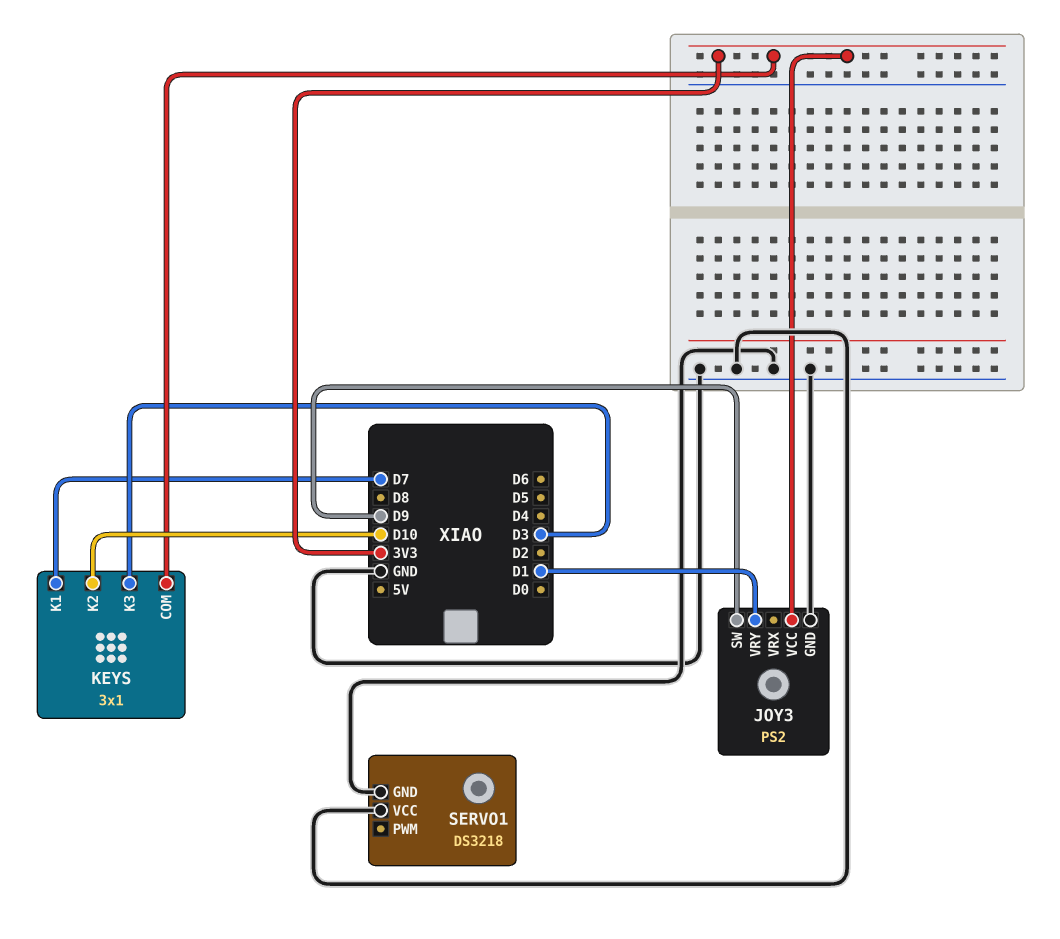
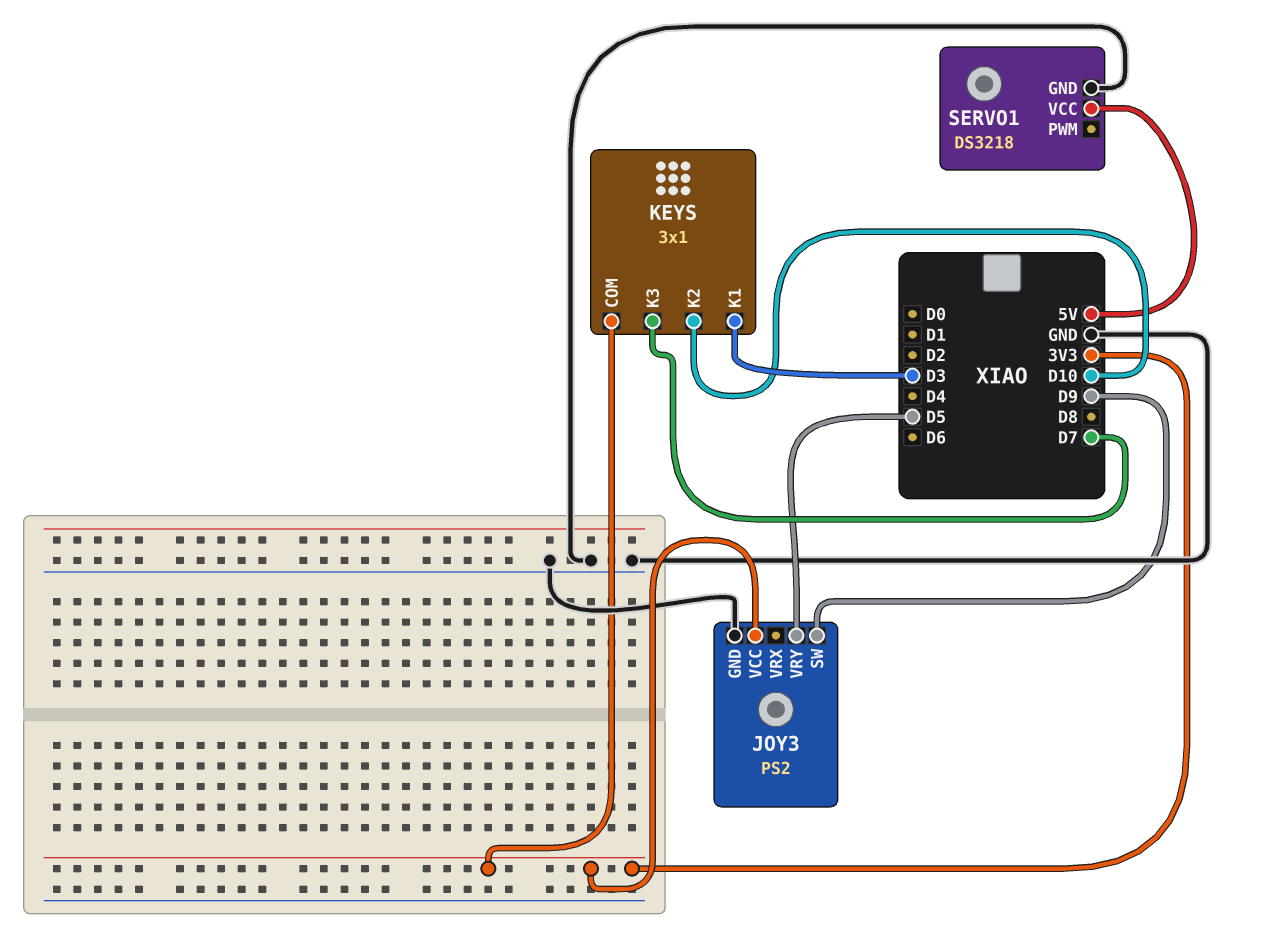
JOY3 pin VRY: D1 -> D5
KEYS pin K1: D7 -> D3
KEYS pin K3: D3 -> D7
SERVO1 pin VCC: GND -> 5V

